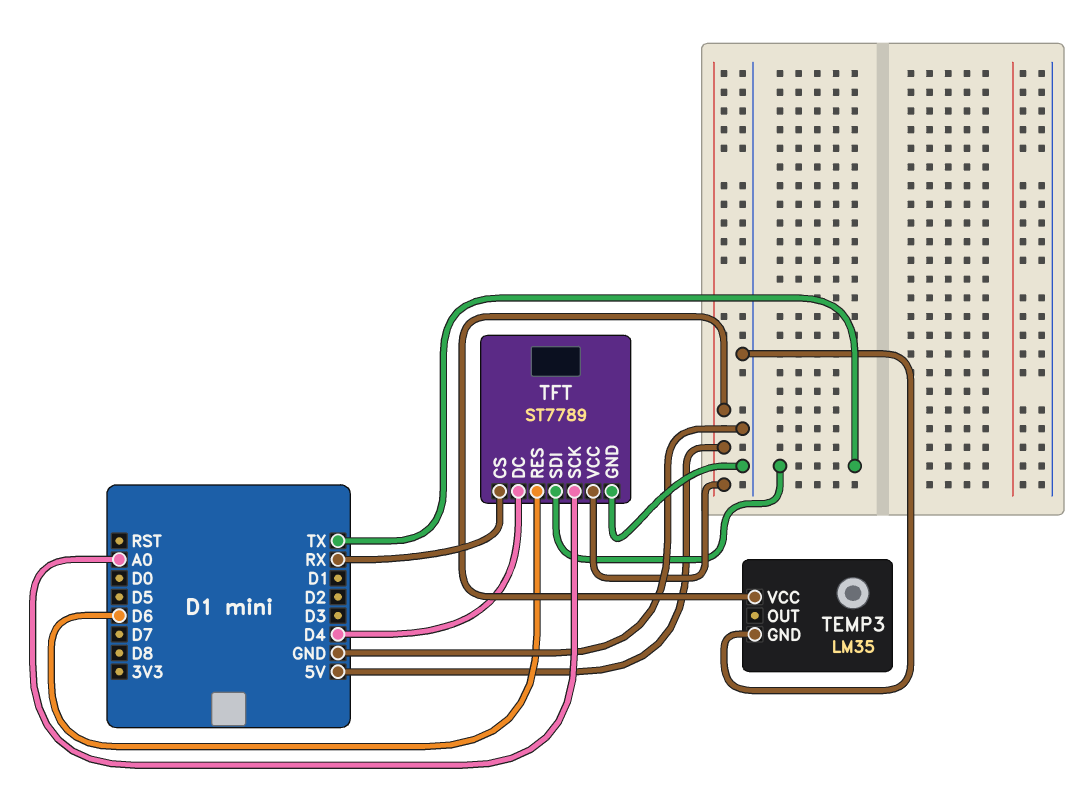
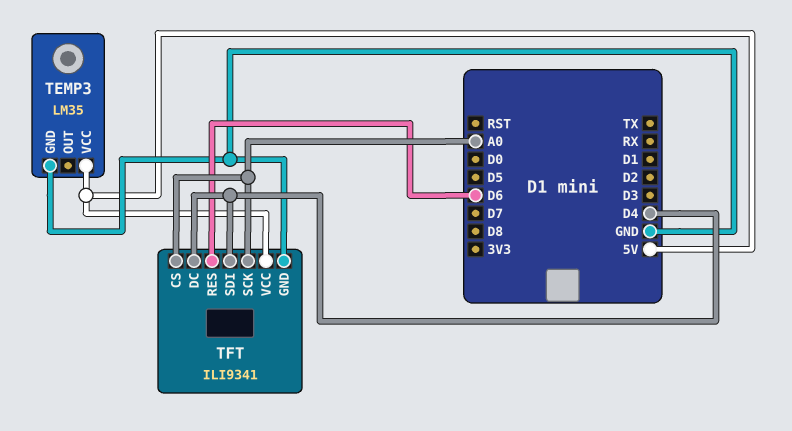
TFT: ST7789 -> ILI9341
TFT pin CS: RX -> A0
TFT pin SDI: TX -> D4

